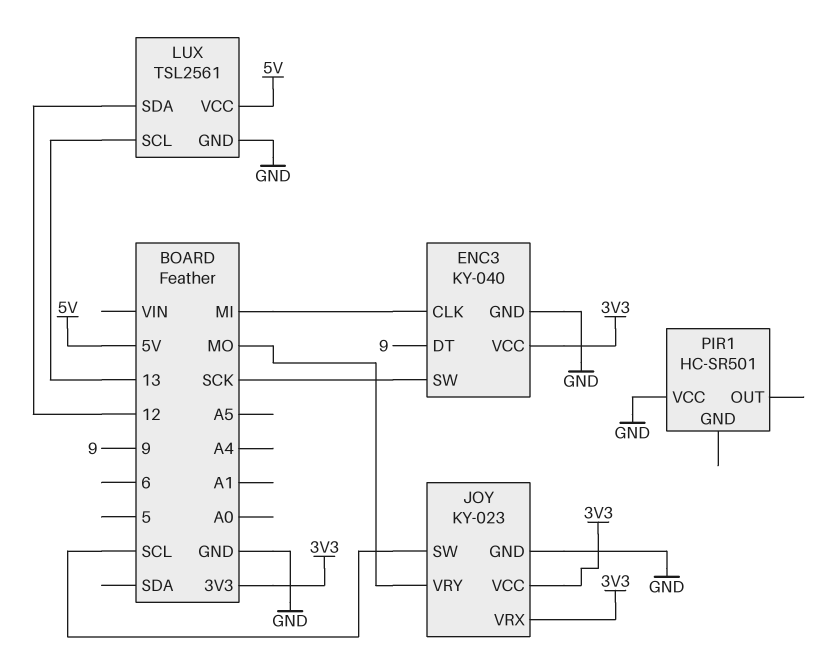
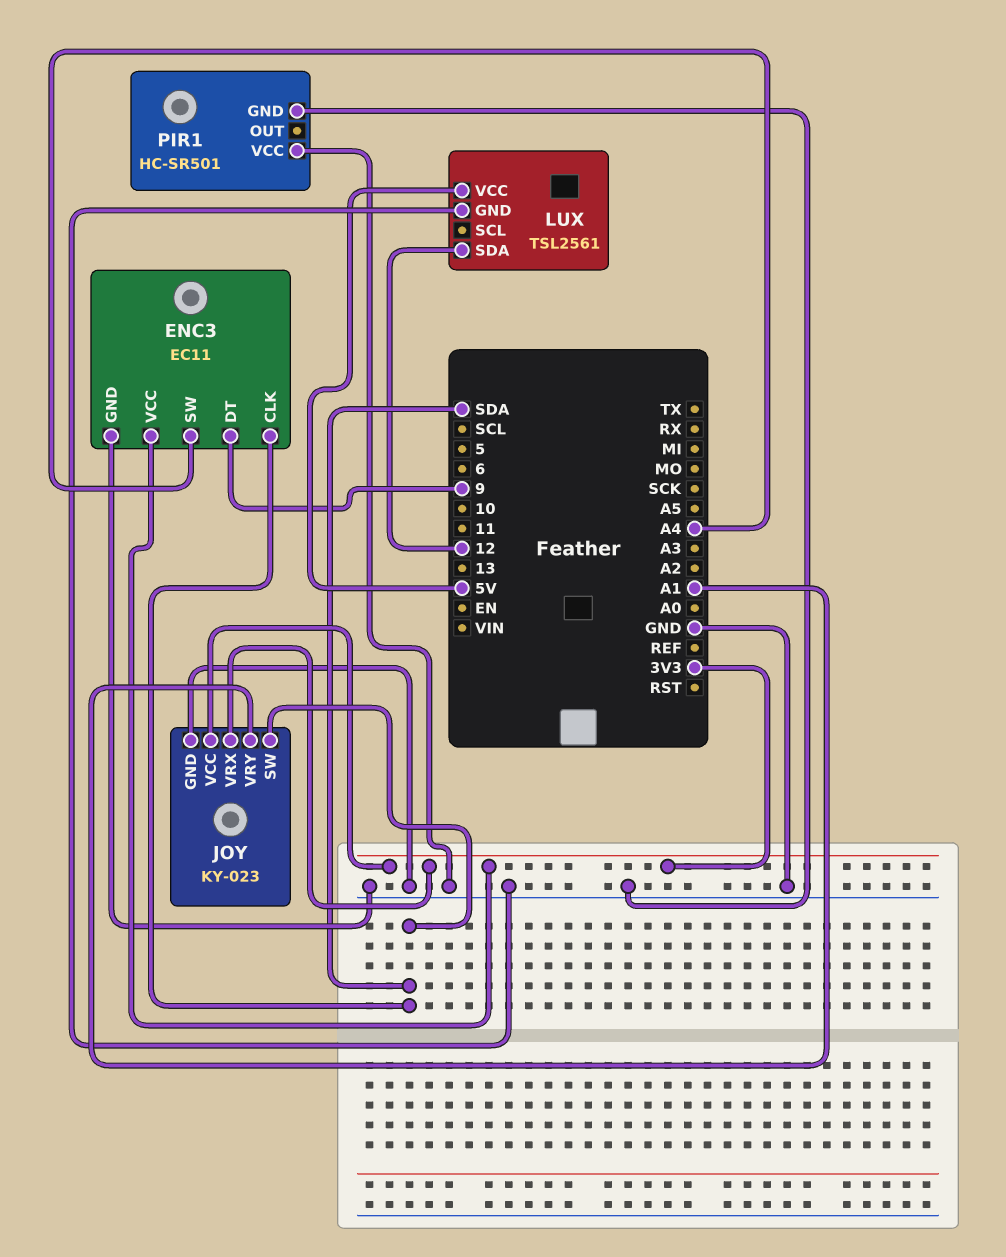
ENC3: KY-040 -> EC11
ENC3 pin CLK: MI -> SDA
ENC3 pin SW: SCK -> A4
JOY pin SW: SCL -> SDA
JOY pin VRY: MO -> A1
LUX pin SCL: 13 -> none
PIR1 pin GND: none -> GND

